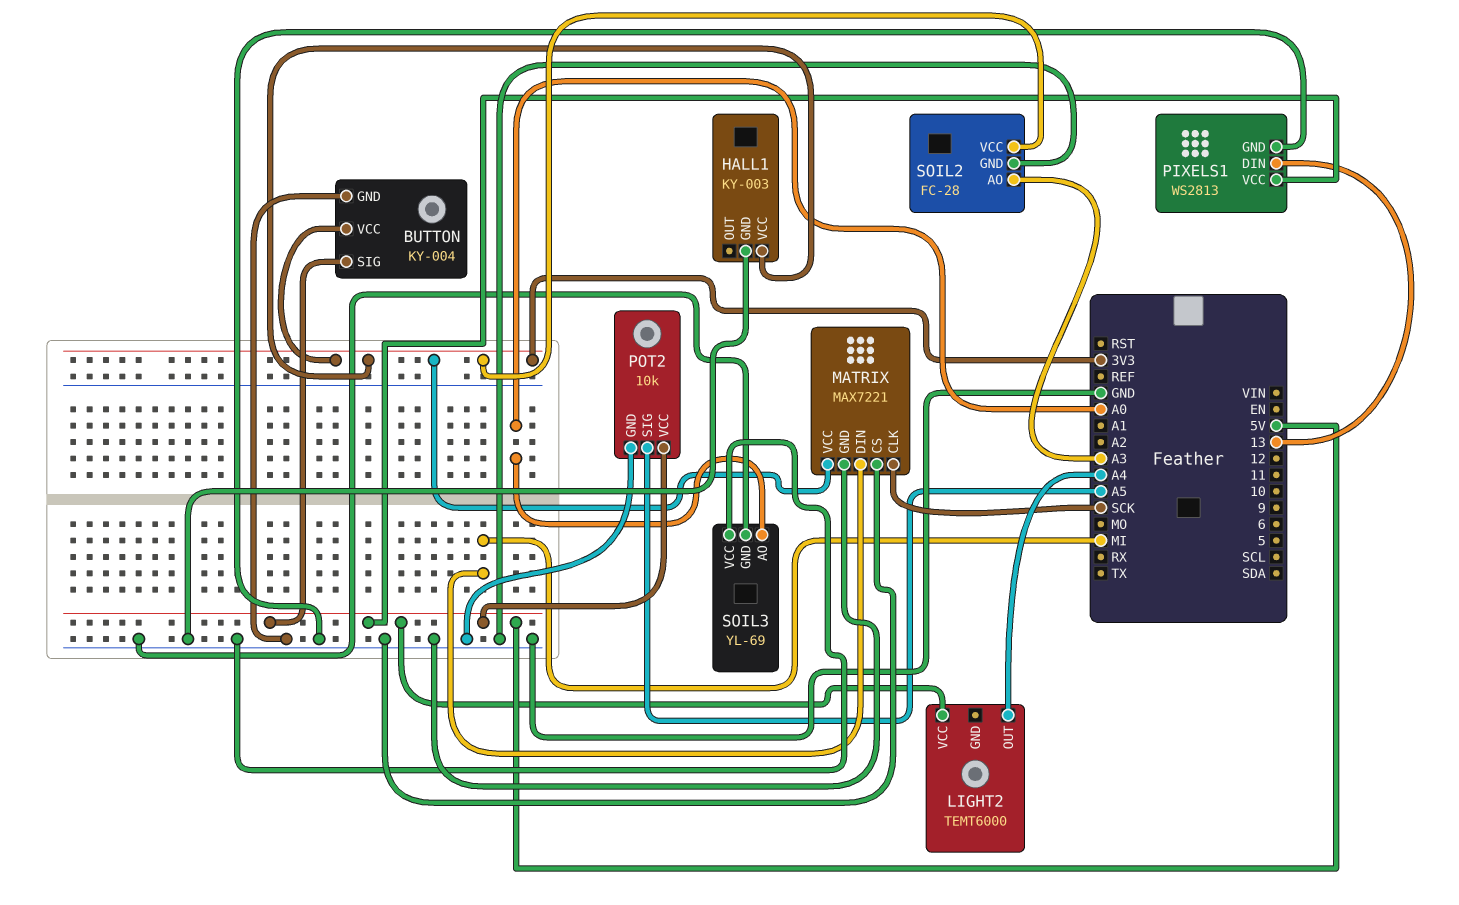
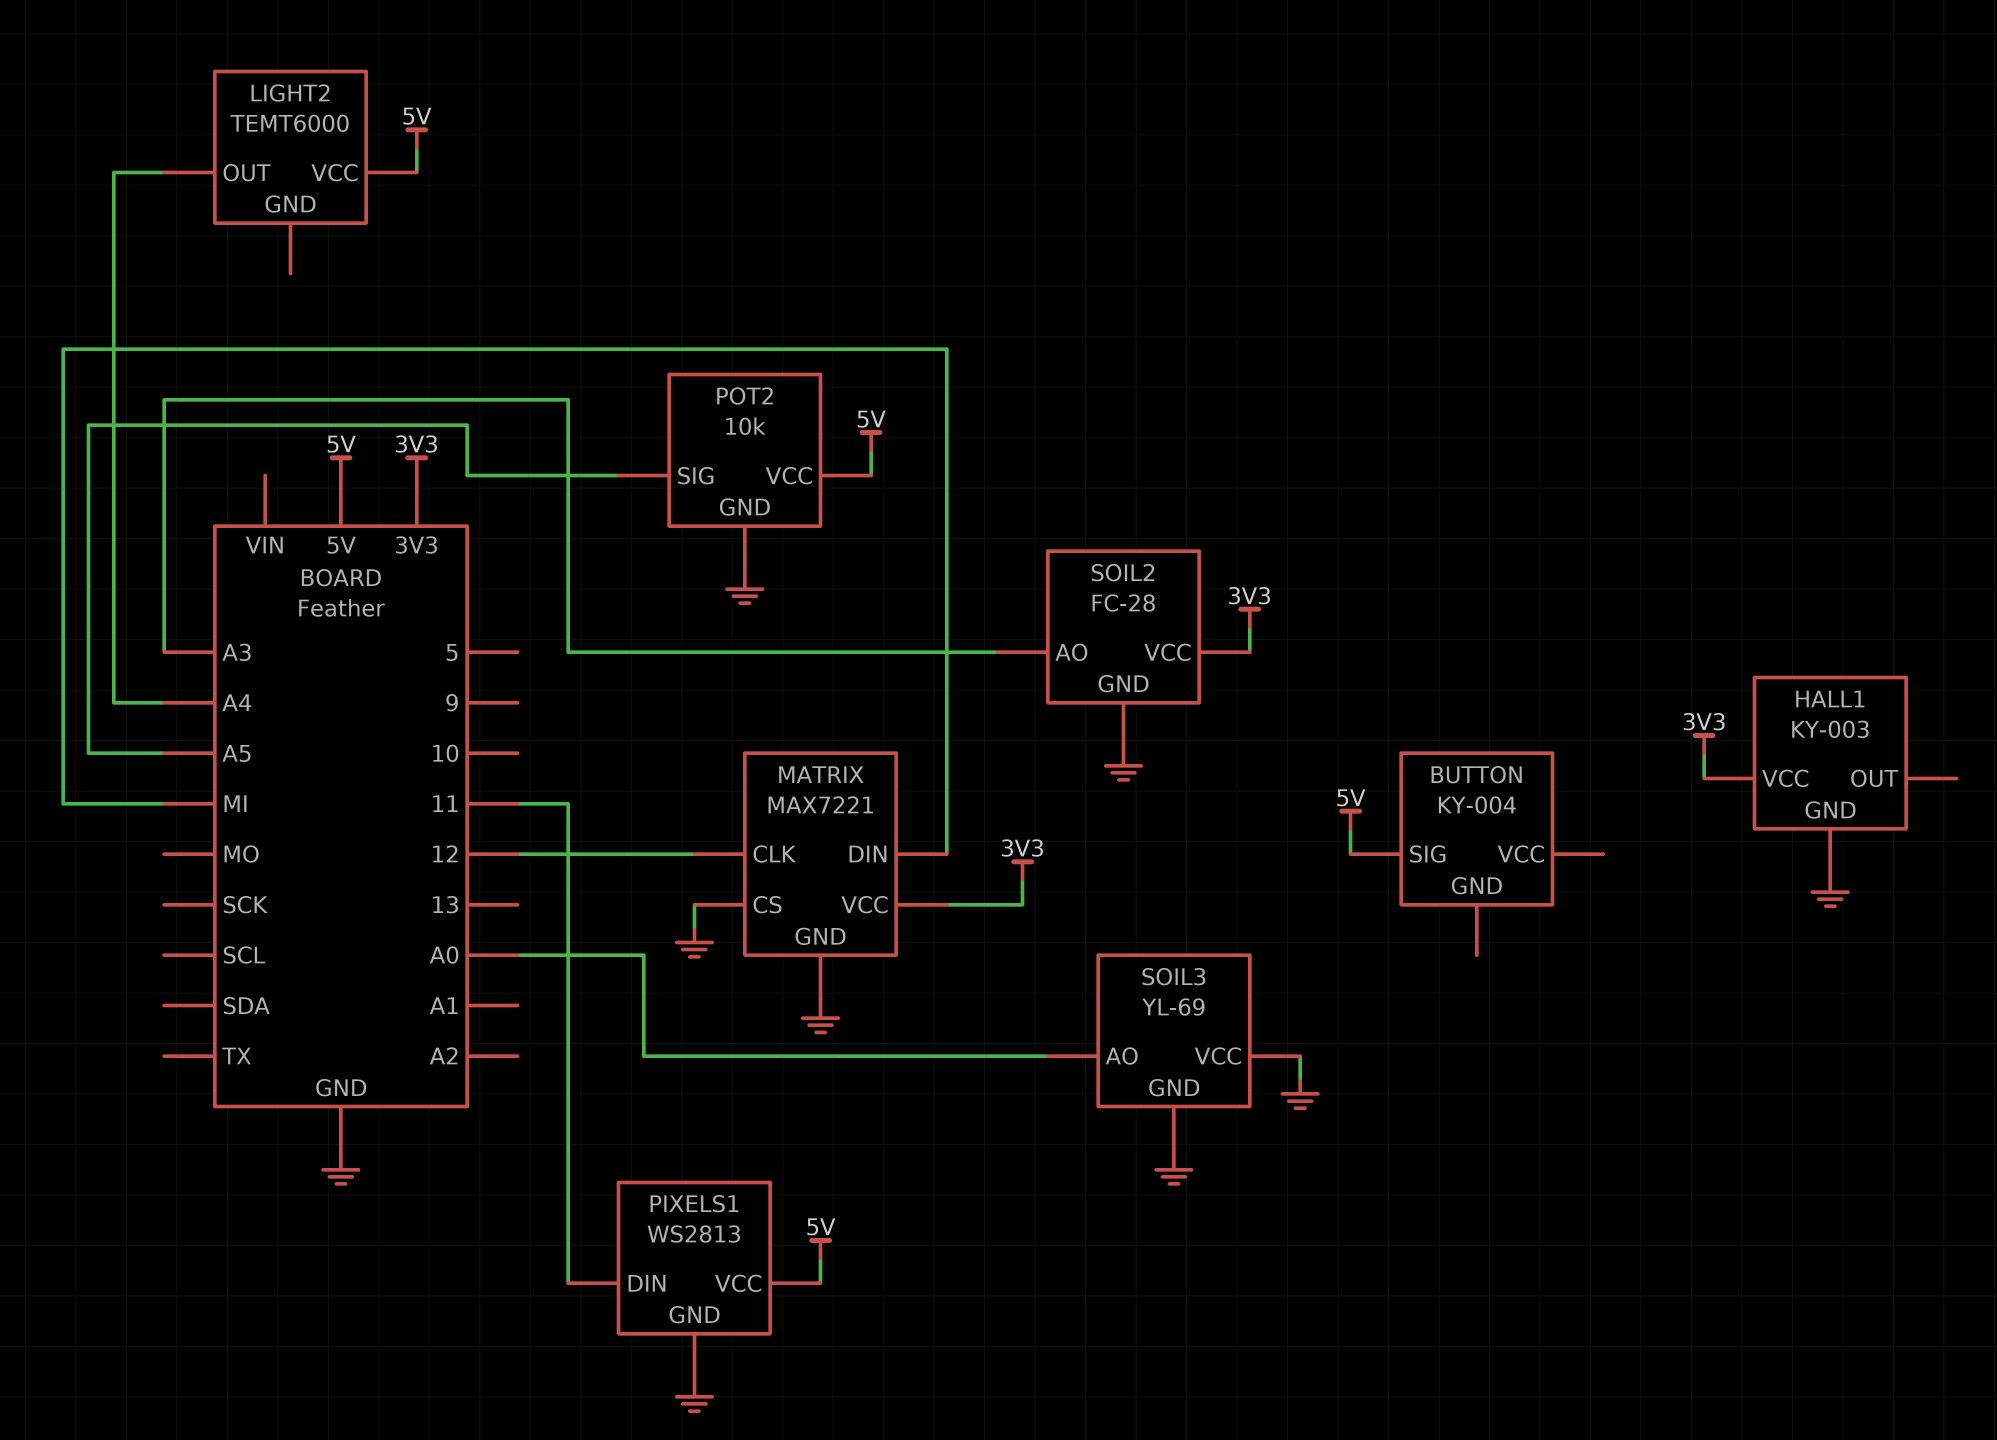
BUTTON pin GND: GND -> none
BUTTON pin VCC: 3V3 -> none
MATRIX pin CLK: SCK -> 12
PIXELS1 pin DIN: 13 -> 11

